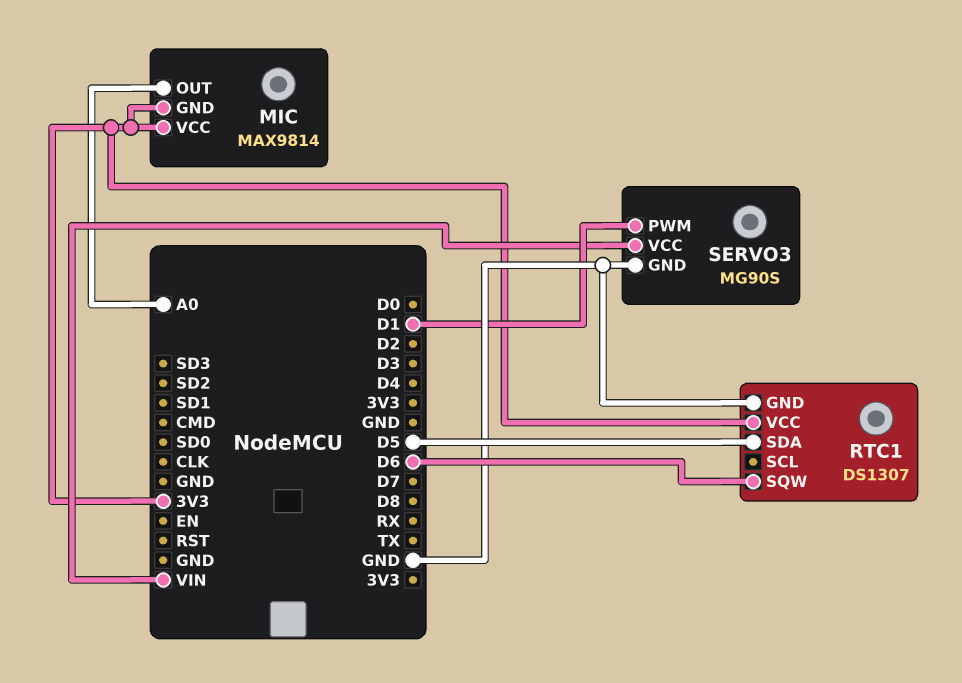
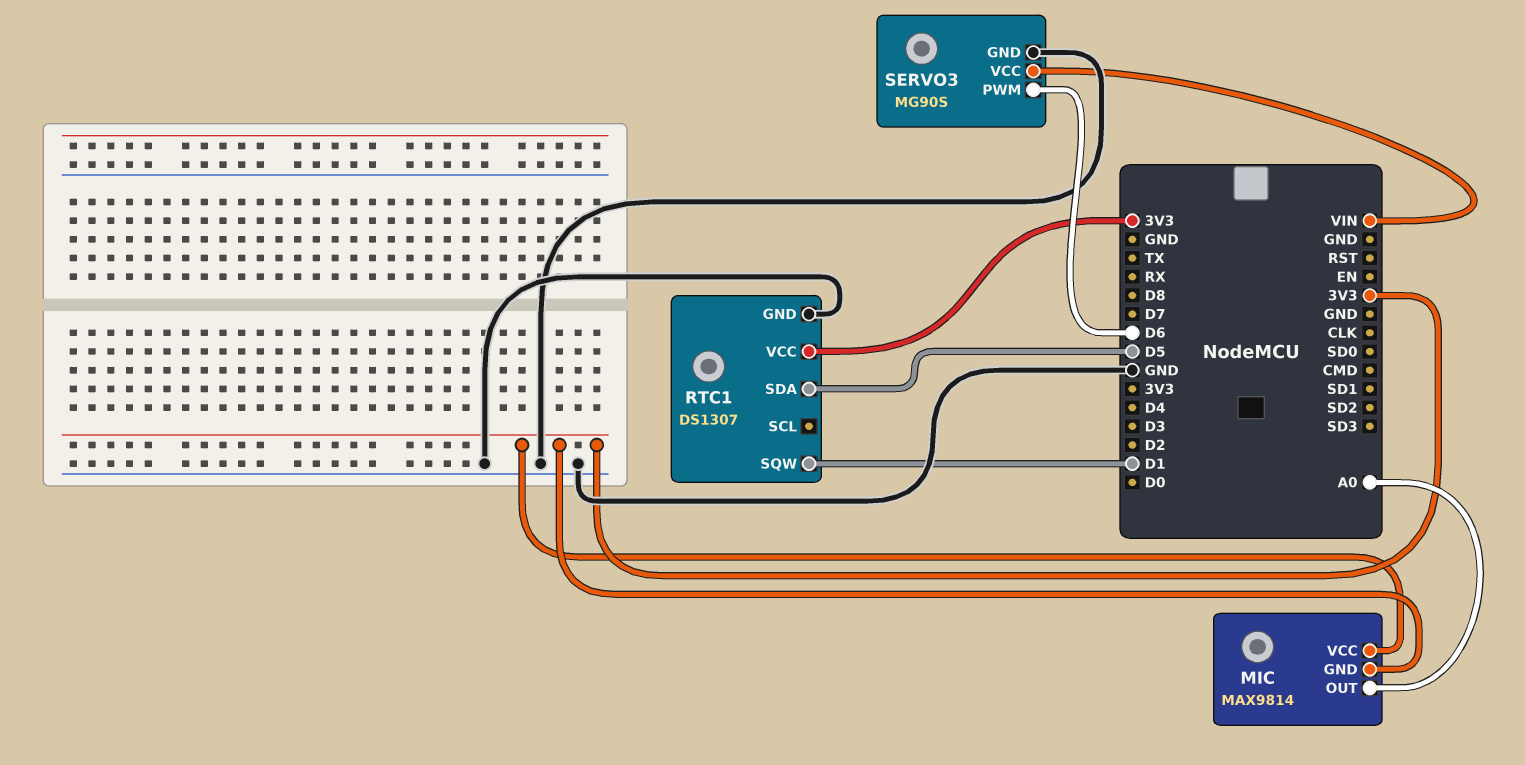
RTC1 pin SQW: D6 -> D1
SERVO3 pin PWM: D1 -> D6

